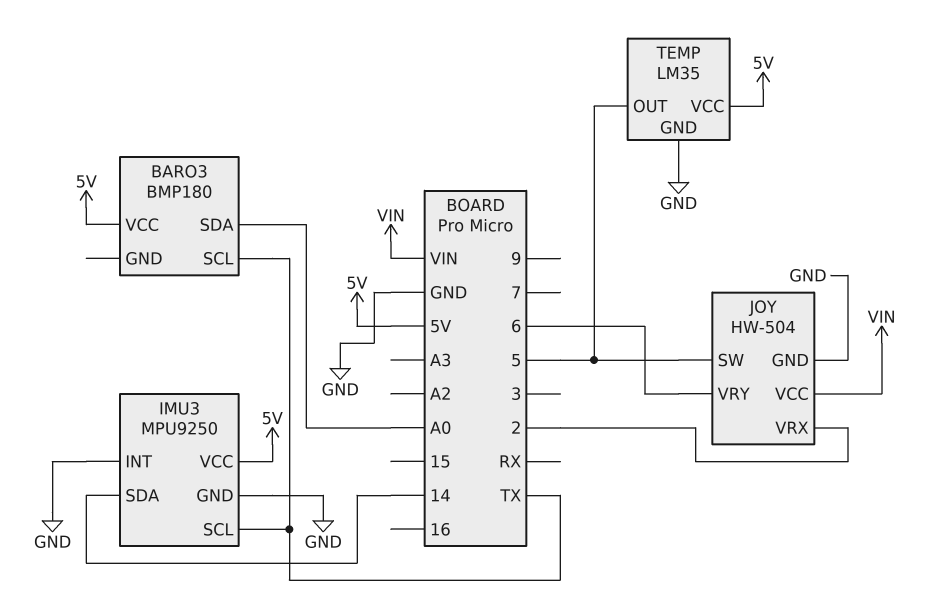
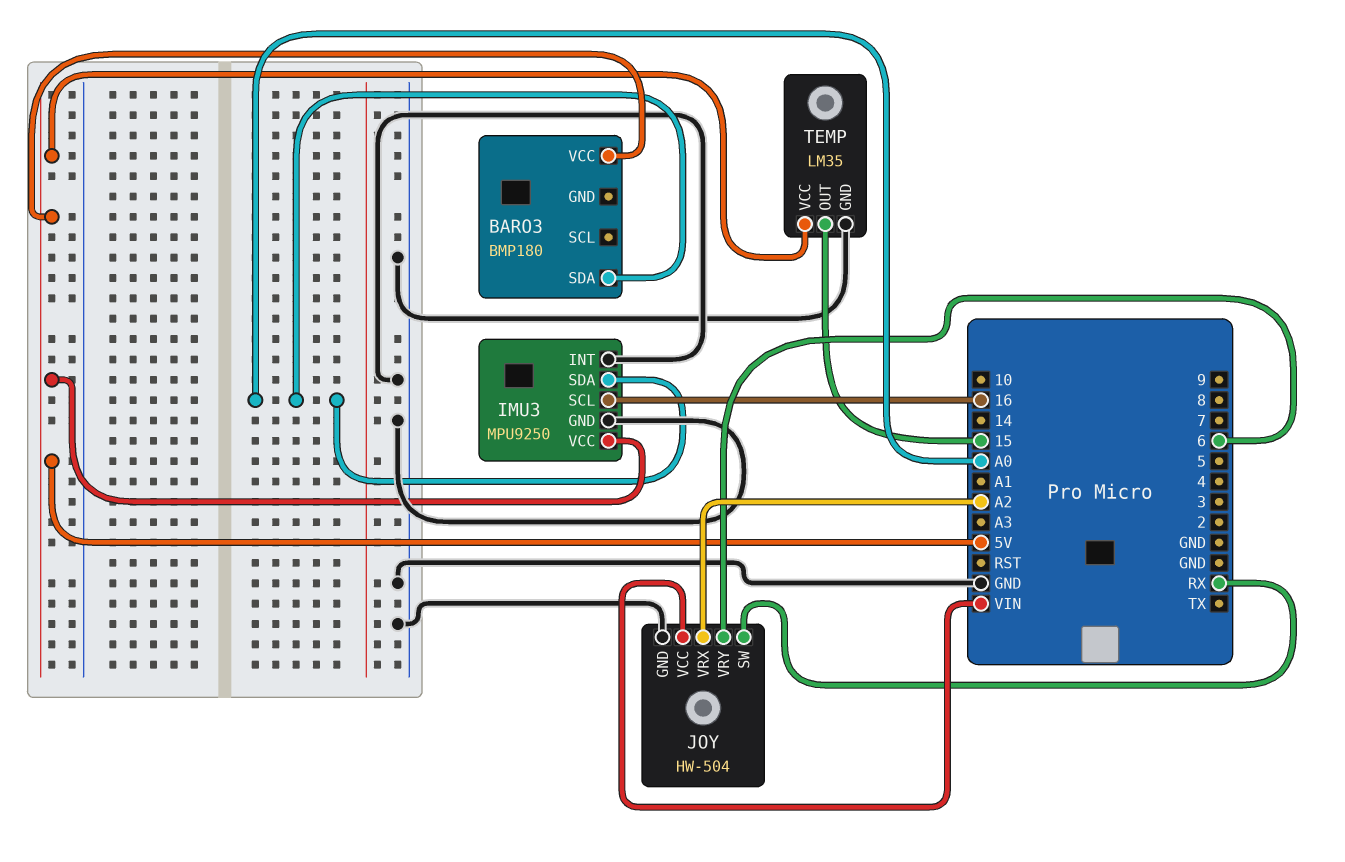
BARO3 pin SCL: TX -> none
IMU3 pin SCL: TX -> 16
IMU3 pin SDA: 14 -> A0
JOY pin SW: 5 -> RX
JOY pin VRX: 2 -> A2
TEMP pin OUT: 5 -> 15

